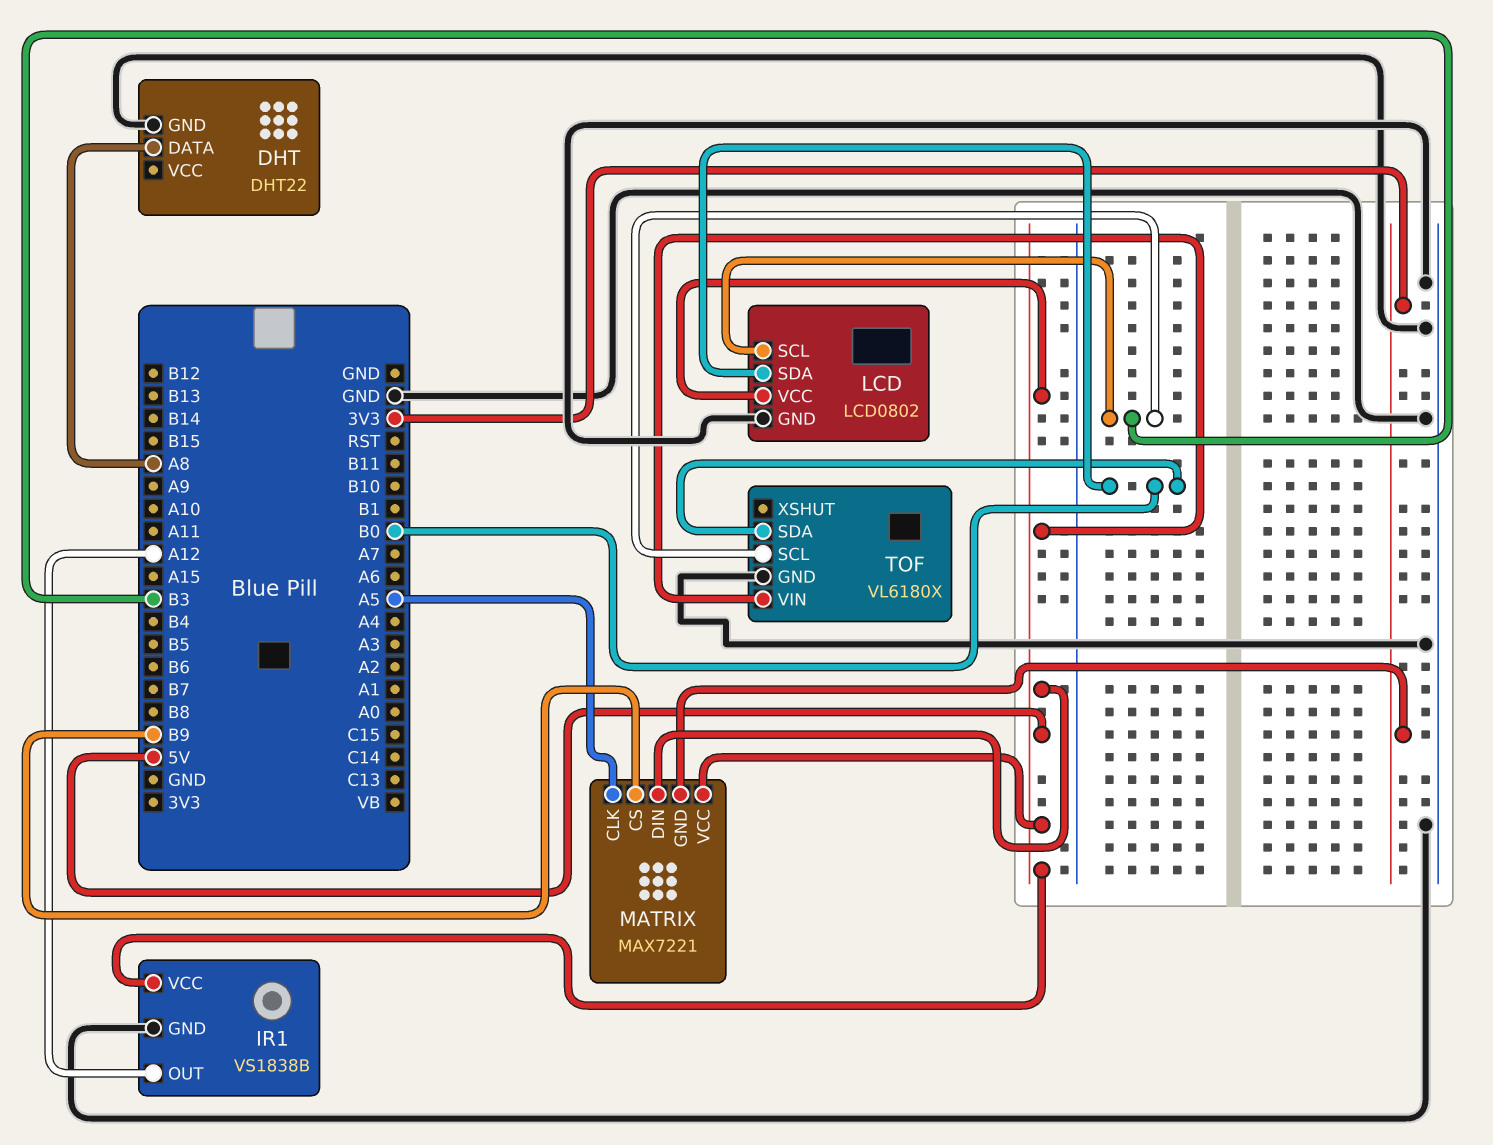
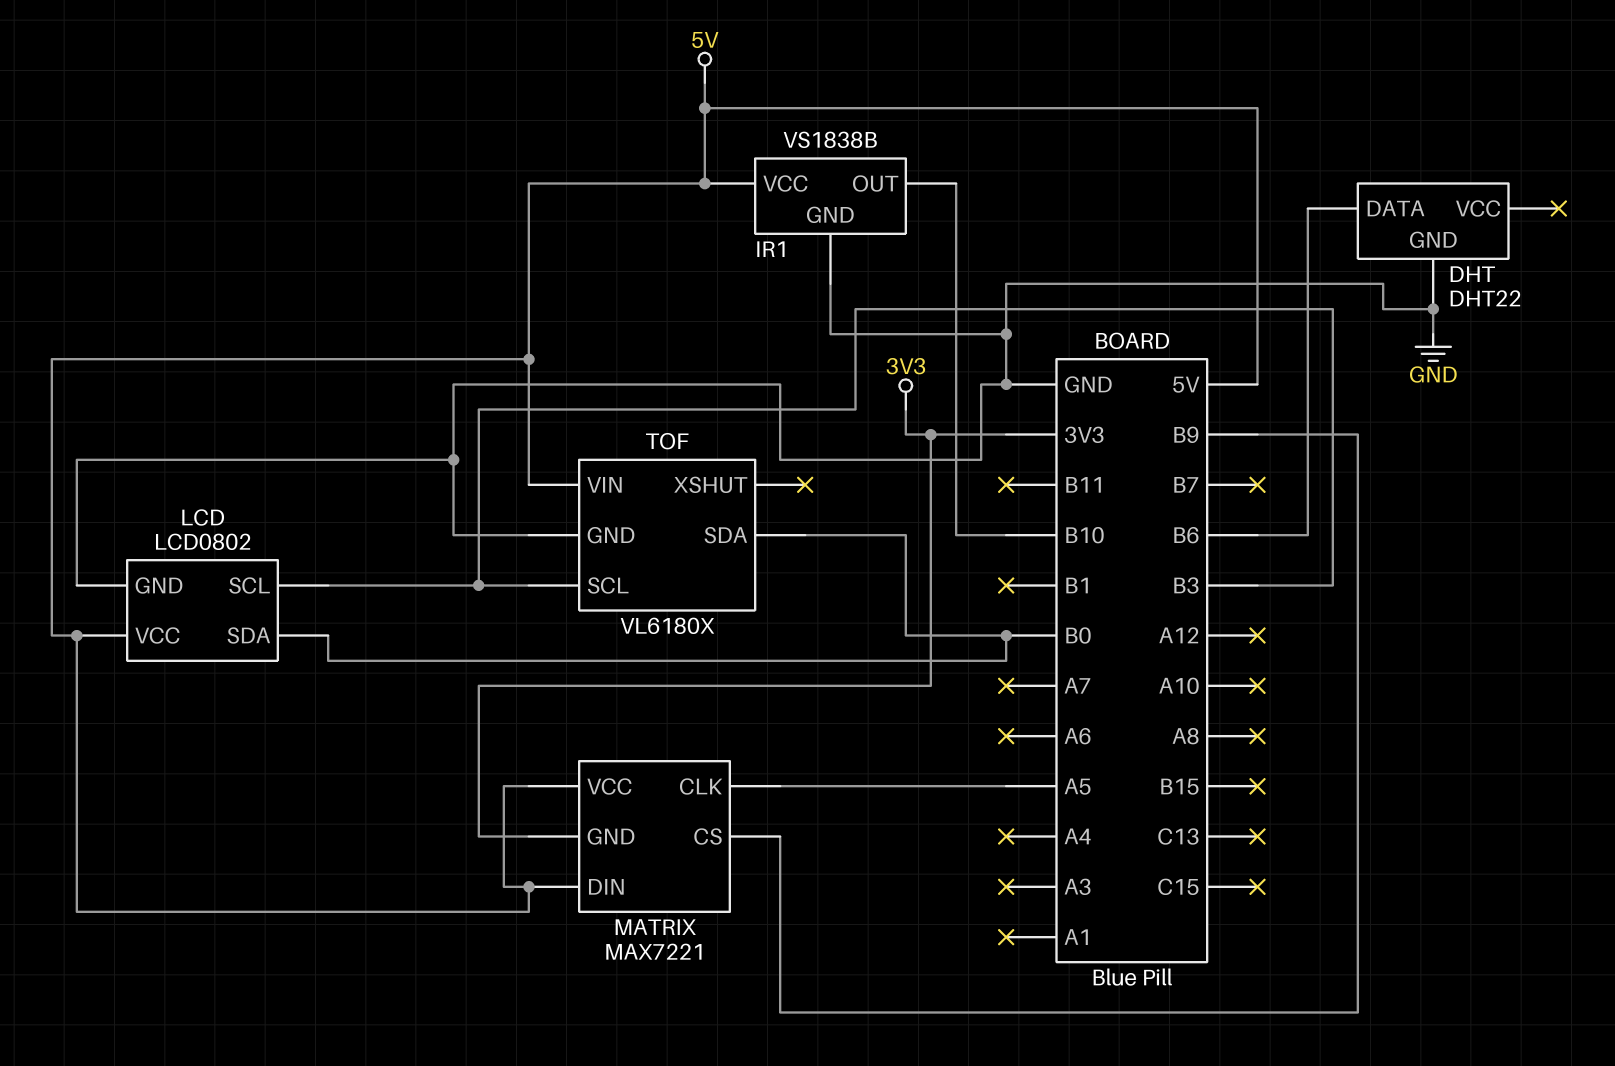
DHT pin DATA: A8 -> B6
IR1 pin OUT: A12 -> B10

